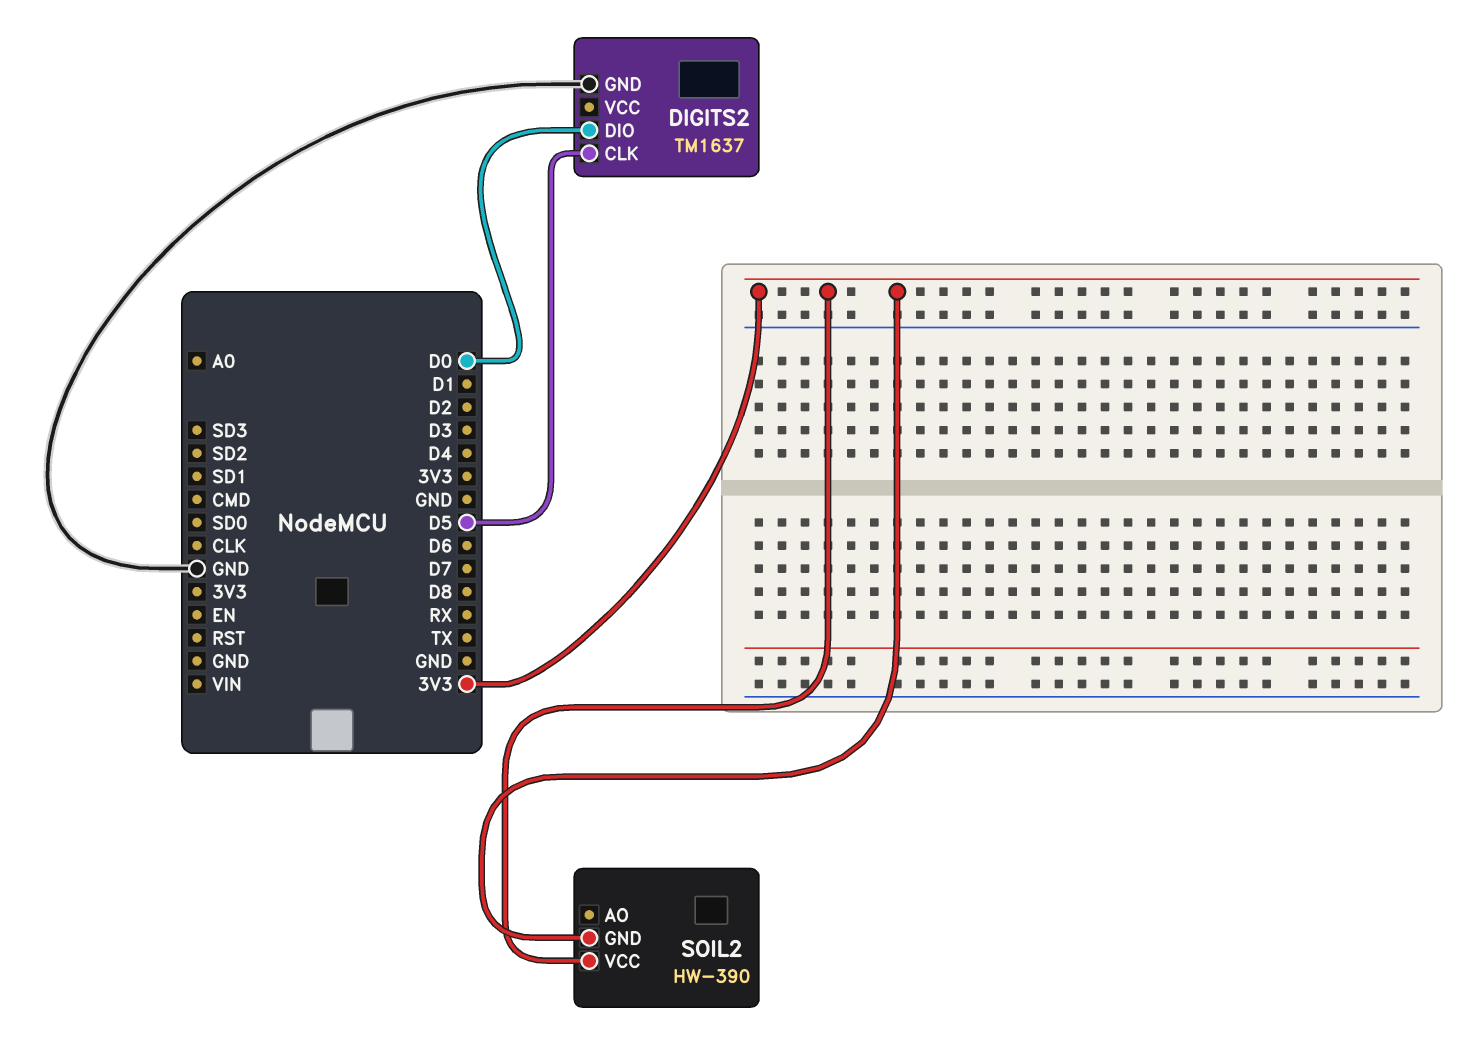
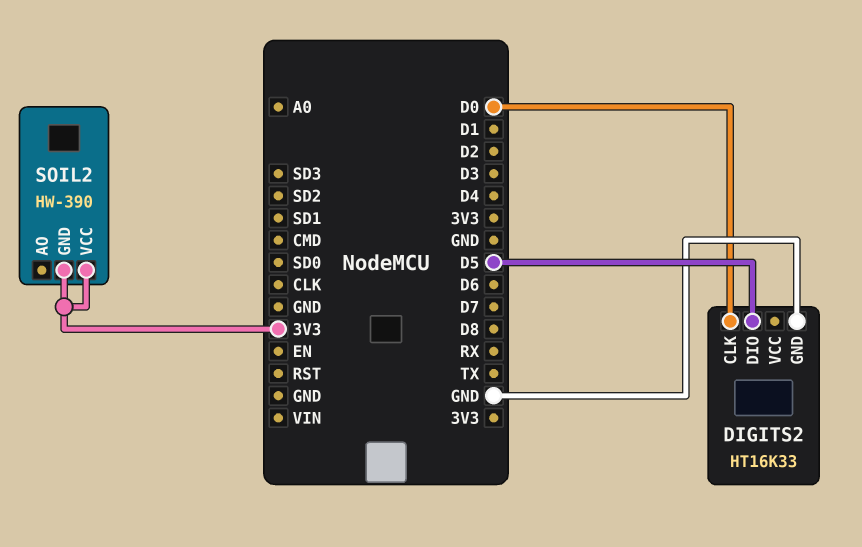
DIGITS2: TM1637 -> HT16K33
DIGITS2 pin CLK: D5 -> D0
DIGITS2 pin DIO: D0 -> D5

